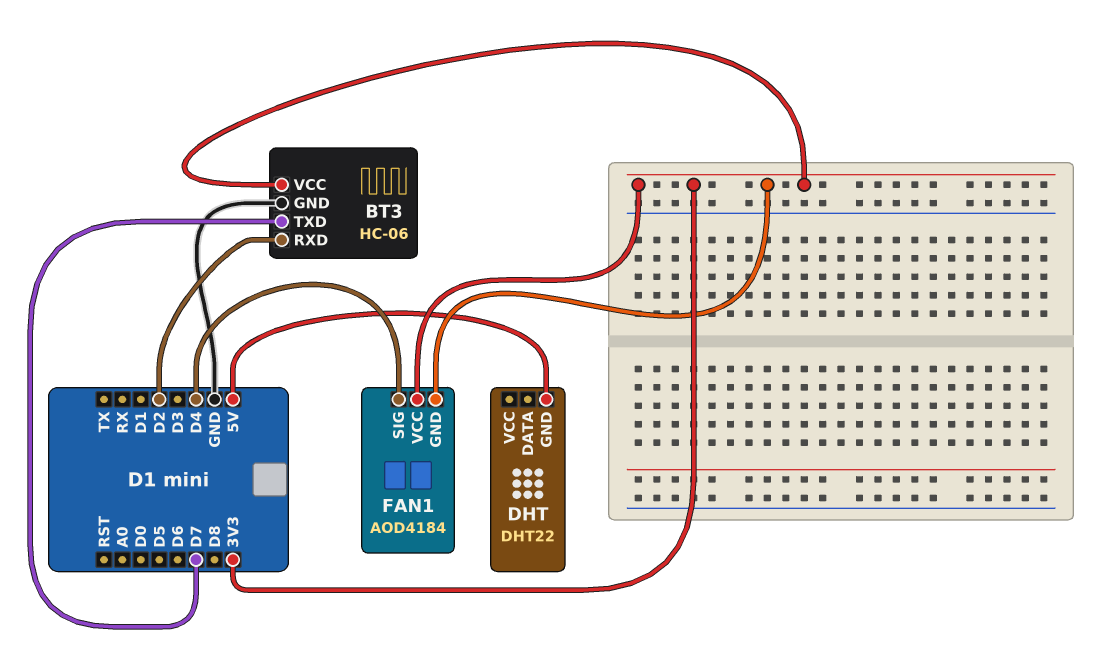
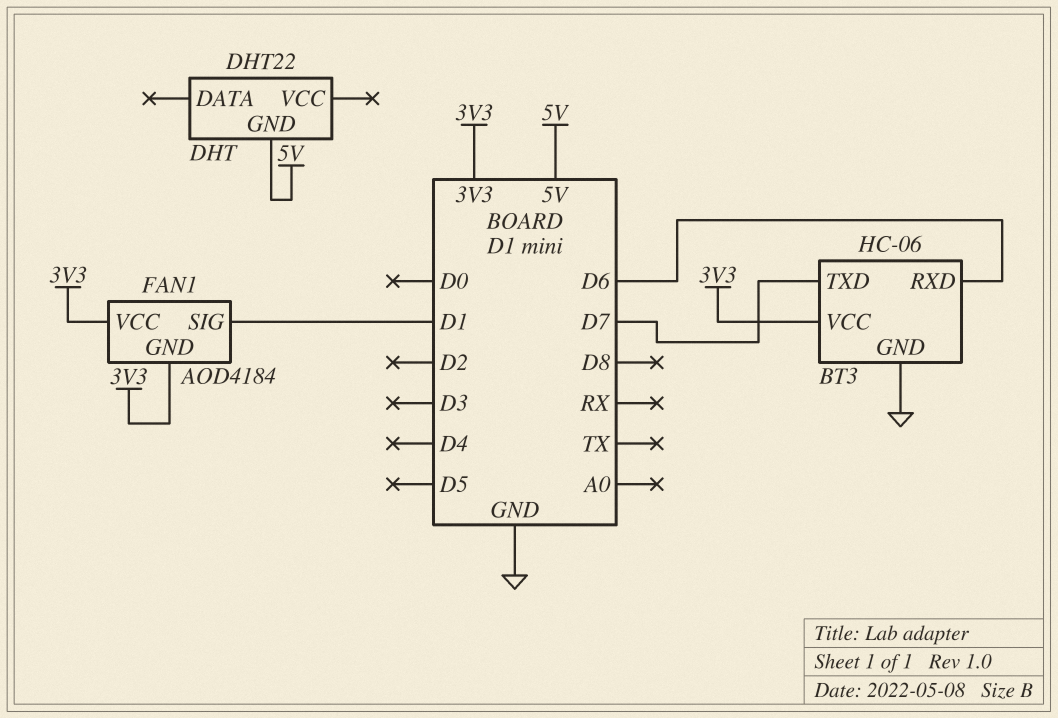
BT3 pin RXD: D2 -> D6
FAN1 pin SIG: D4 -> D1

